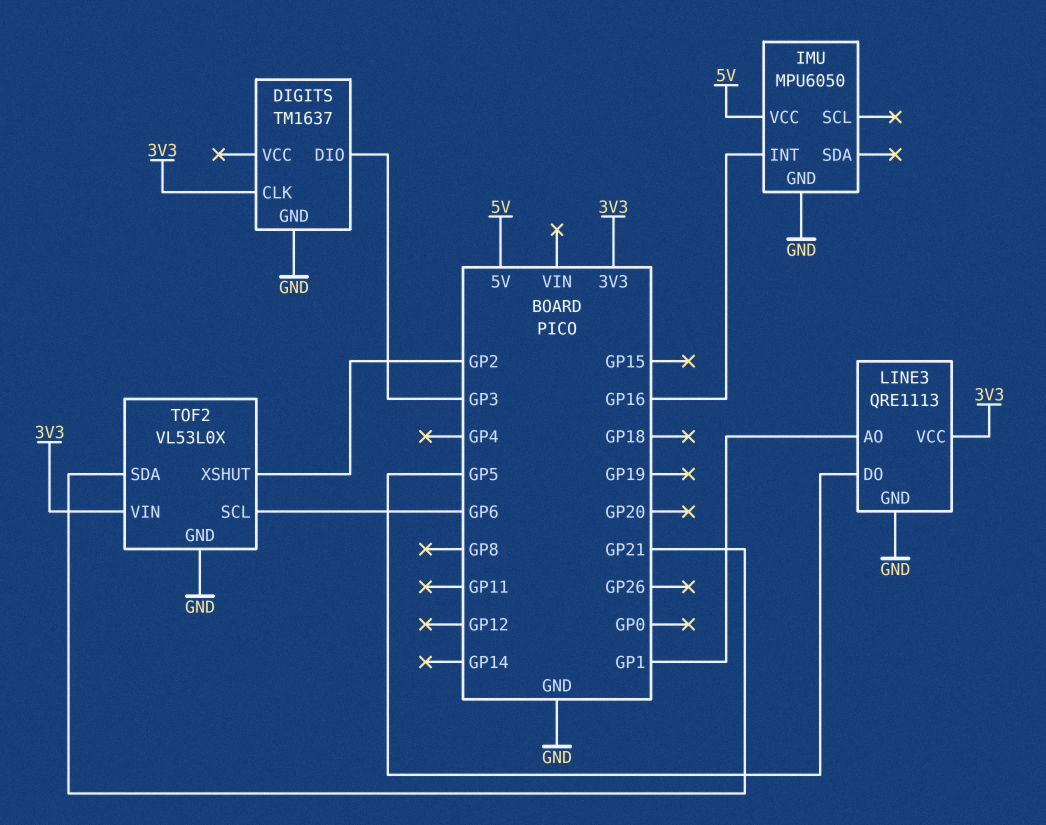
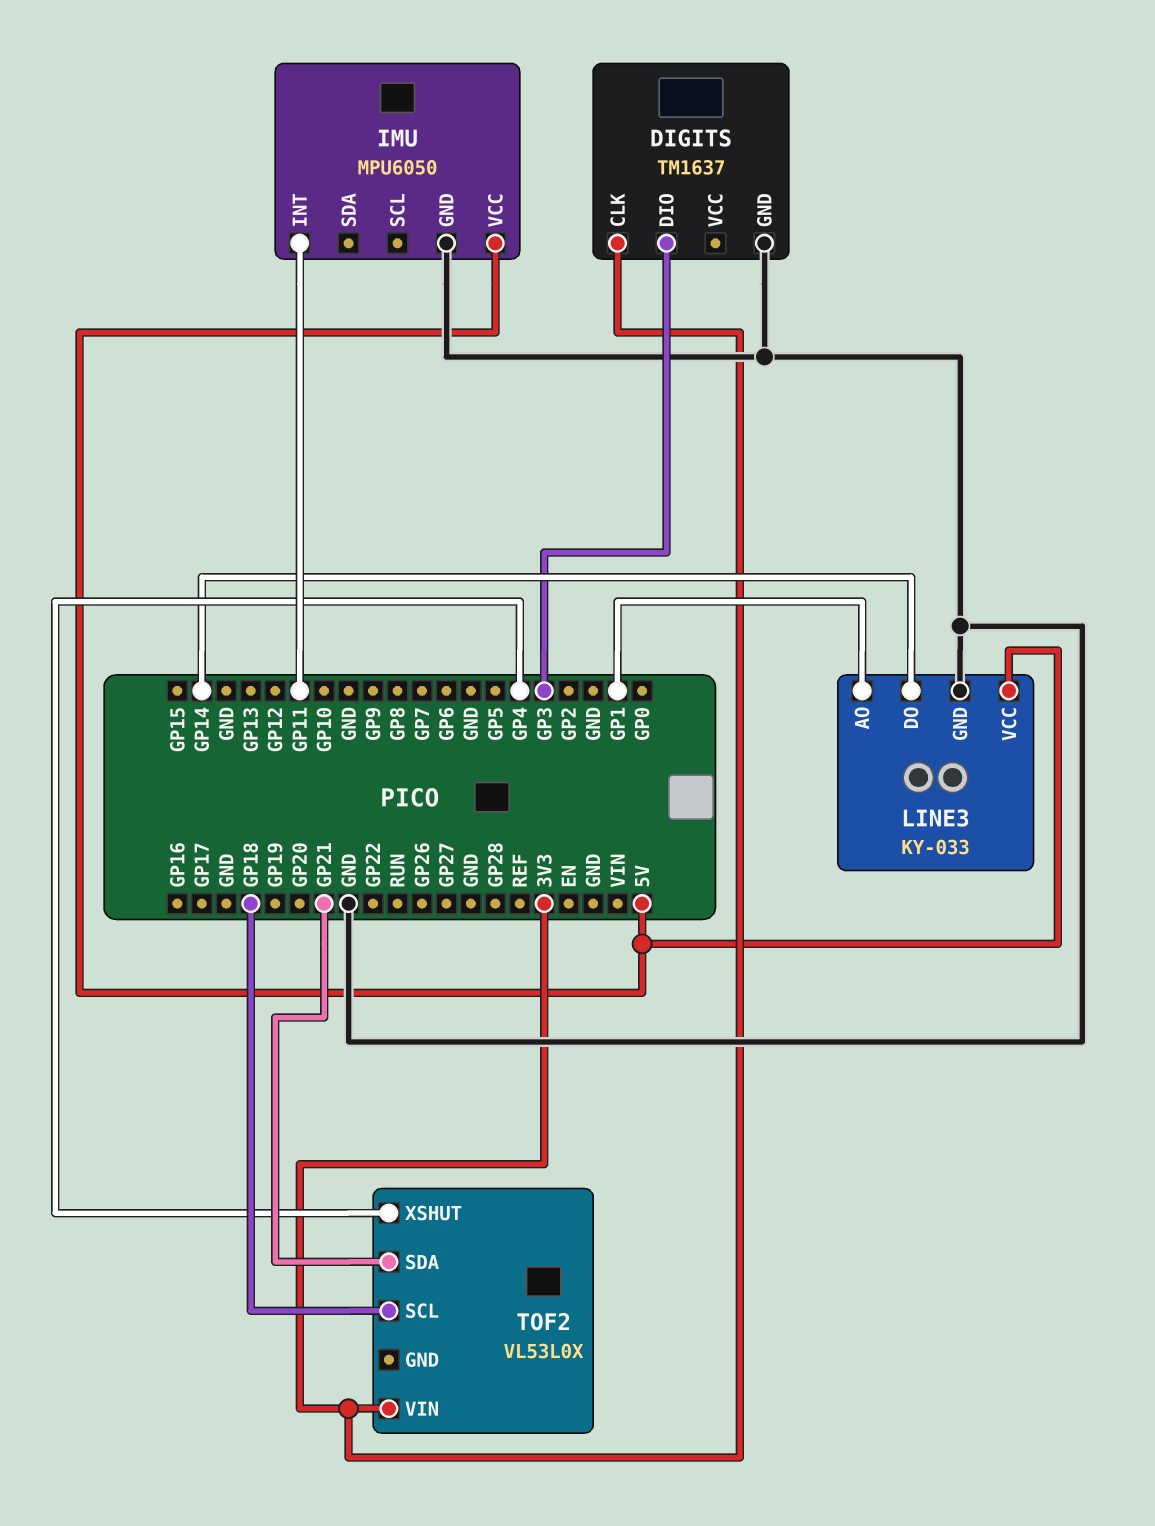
IMU pin INT: GP16 -> GP11
LINE3: QRE1113 -> KY-033
LINE3 pin DO: GP5 -> GP14
LINE3 pin VCC: 3V3 -> 5V
TOF2 pin GND: GND -> none
TOF2 pin SCL: GP6 -> GP18
TOF2 pin XSHUT: GP2 -> GP4

